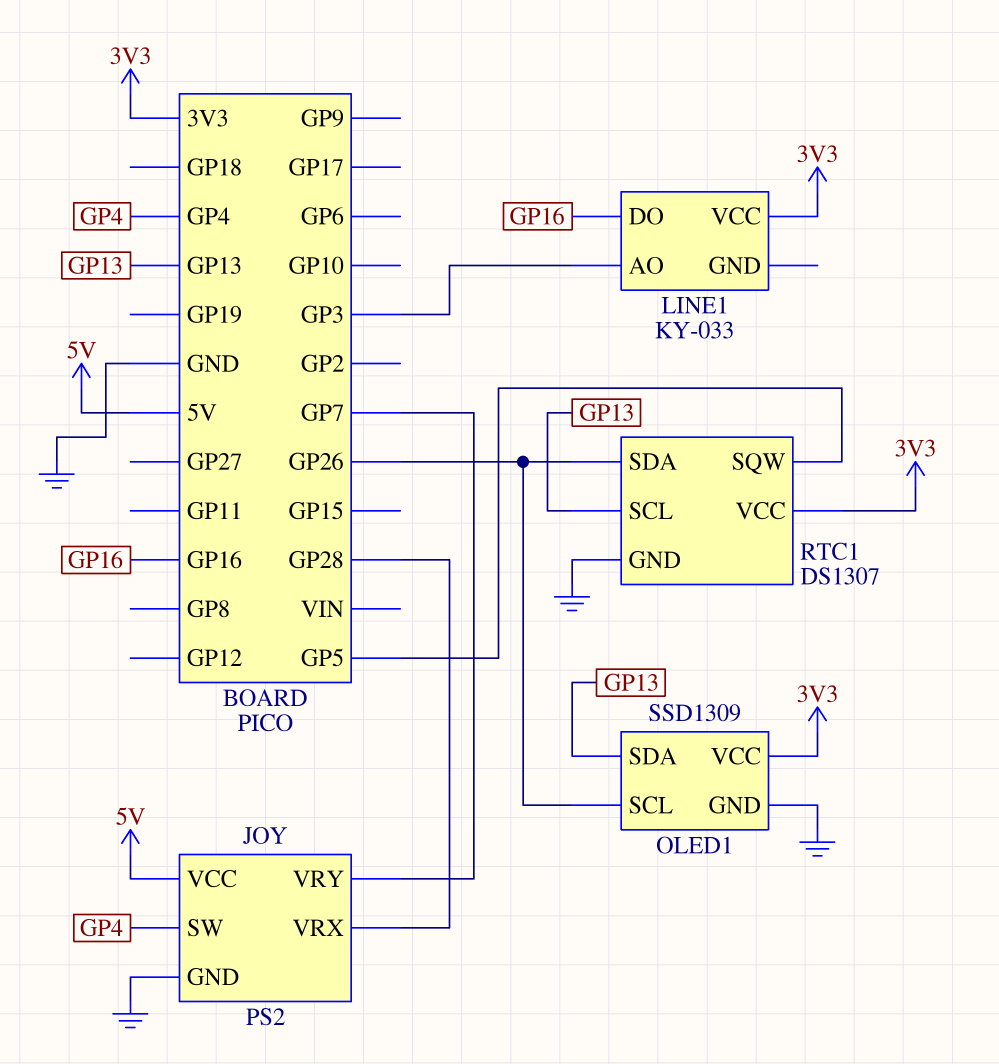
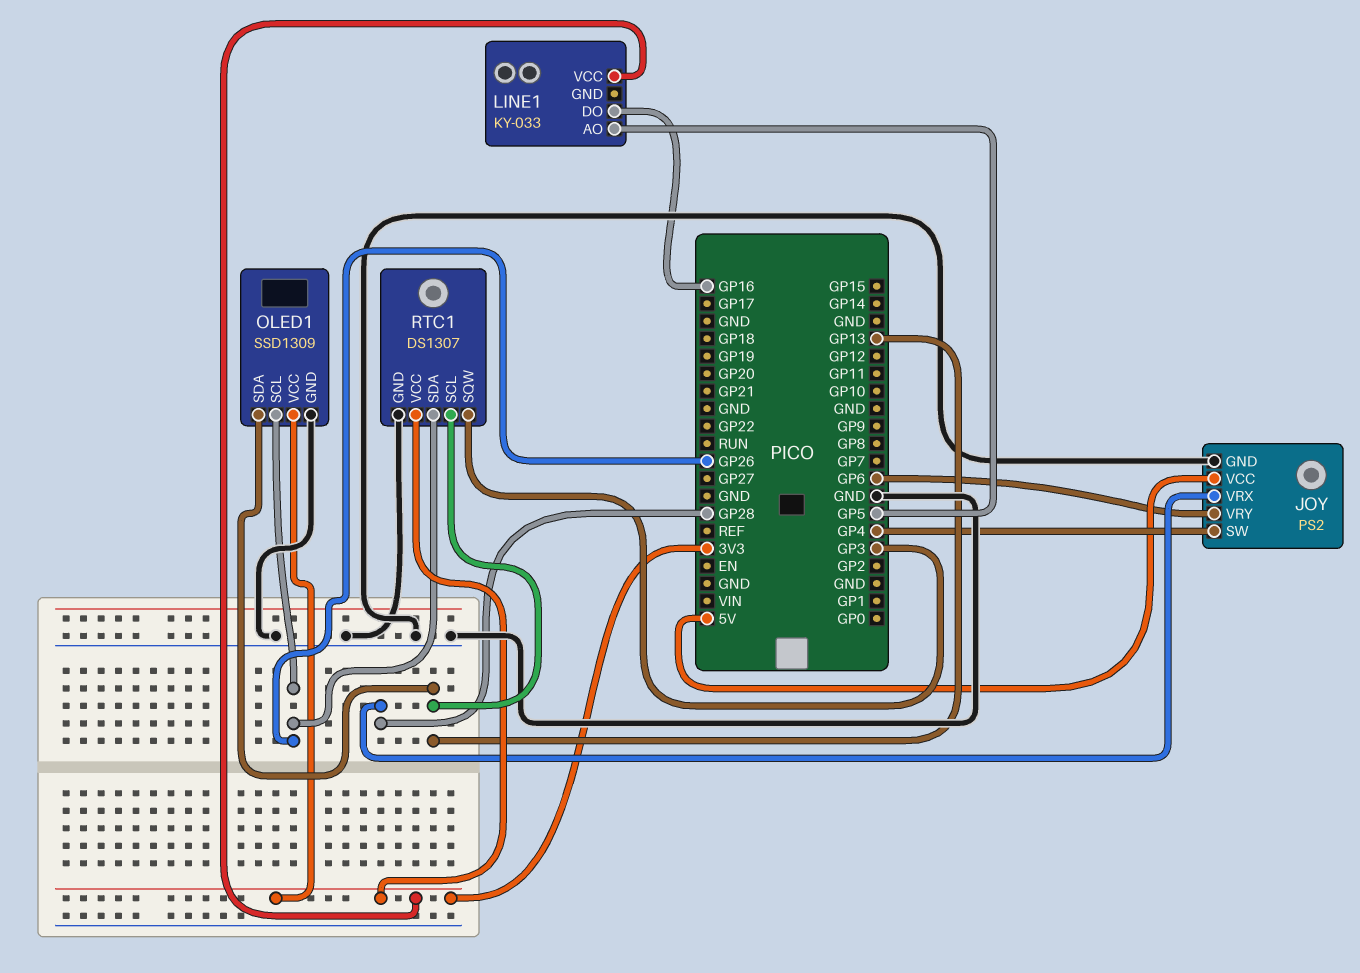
JOY pin VRY: GP7 -> GP6
LINE1 pin AO: GP3 -> GP5
RTC1 pin SQW: GP5 -> GP3

